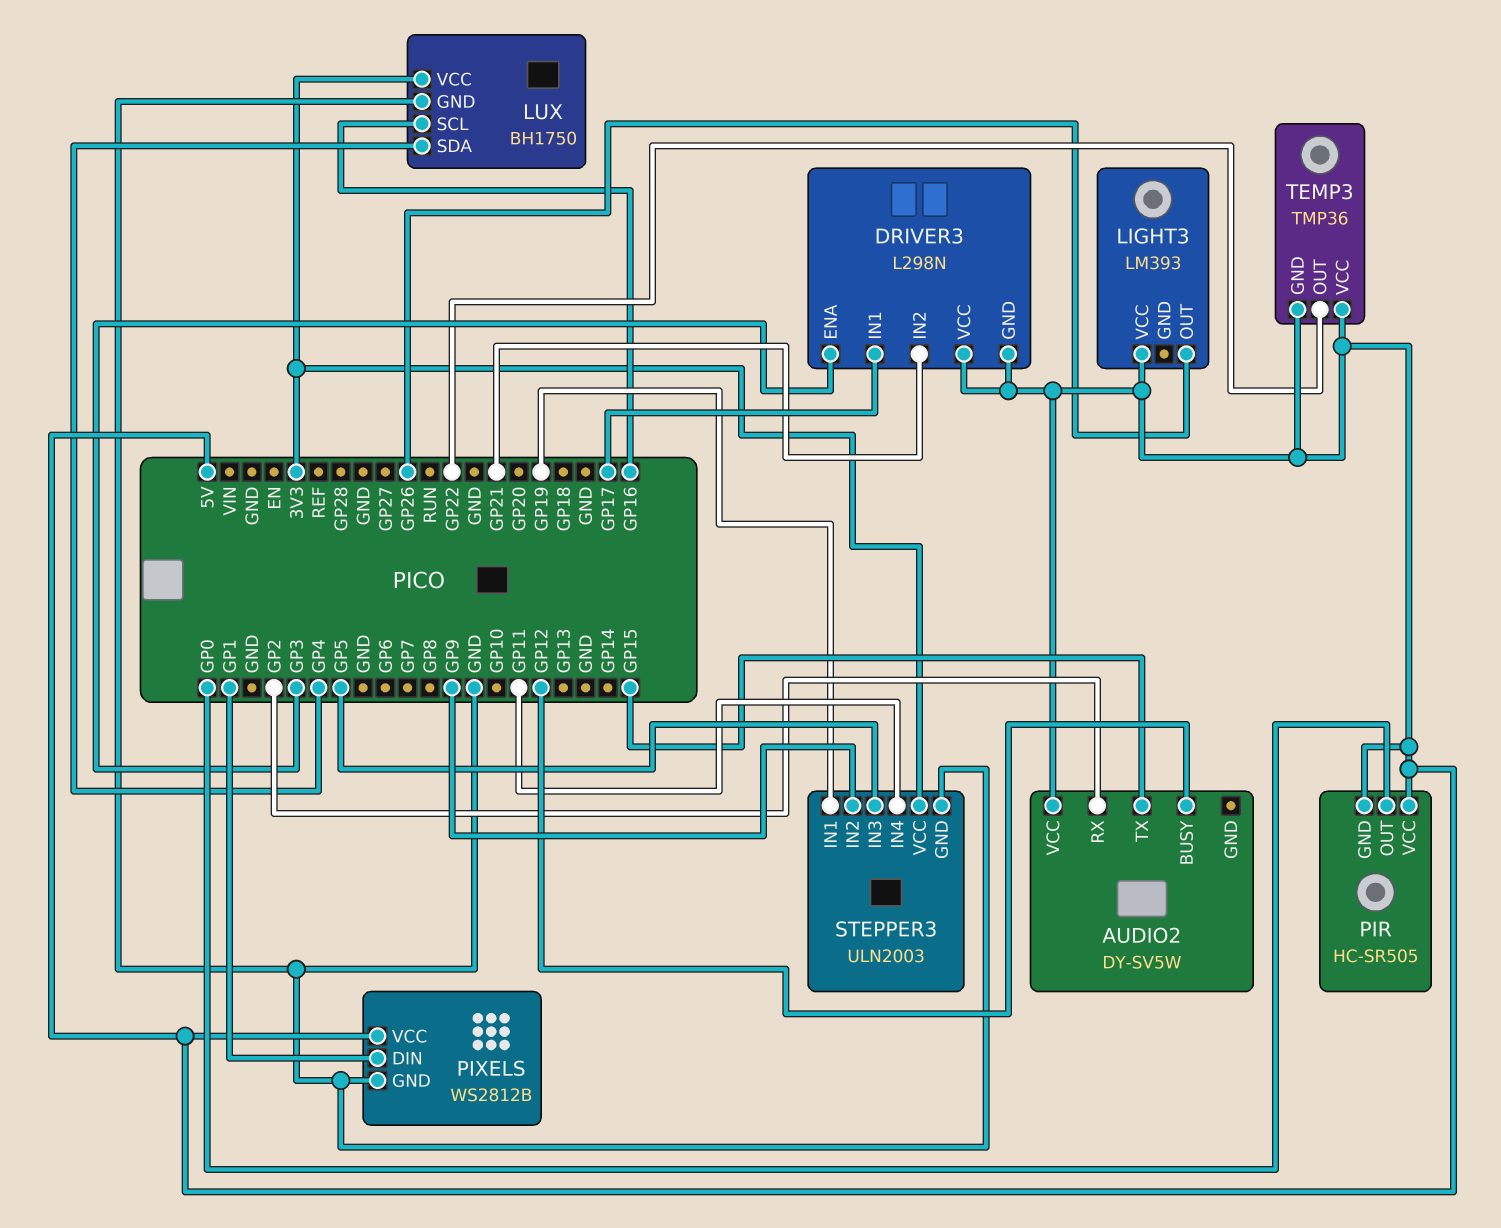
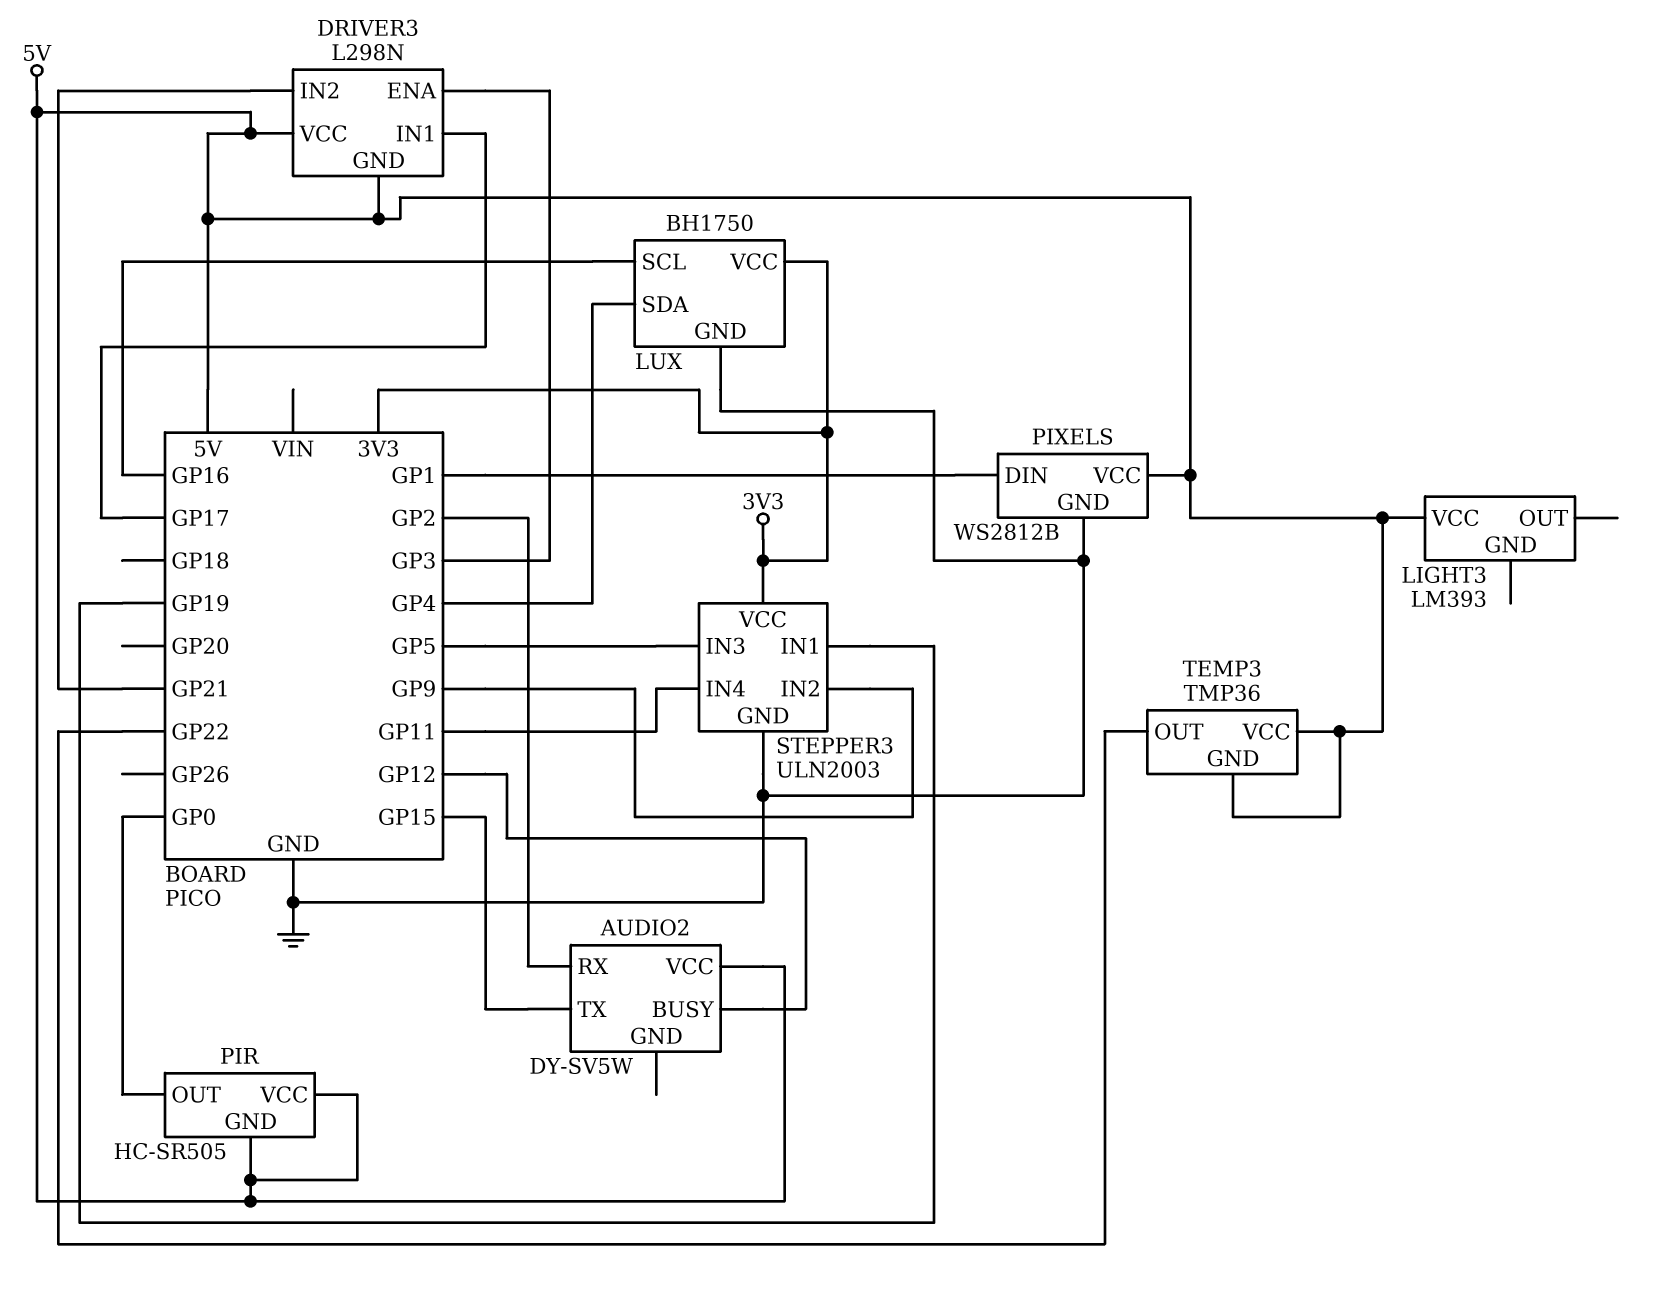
LIGHT3 pin OUT: GP26 -> none

